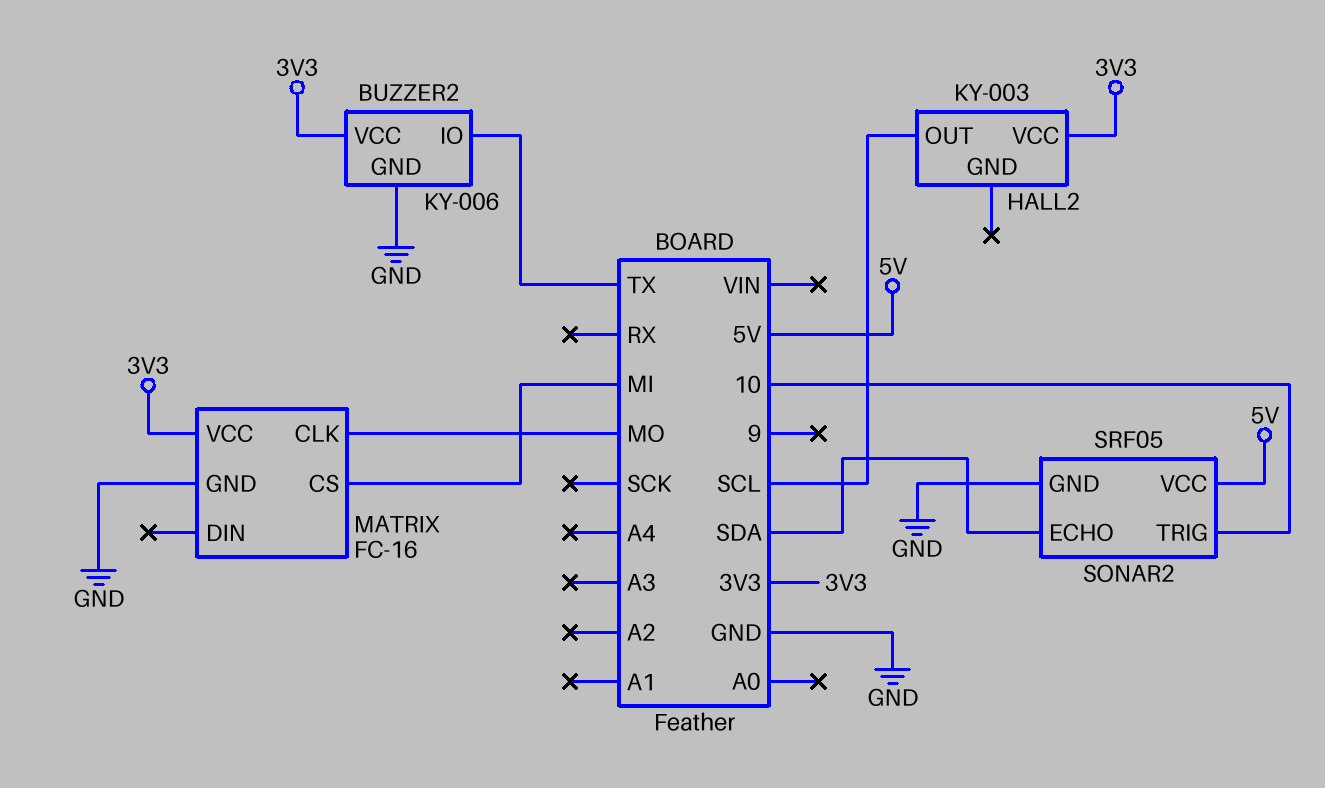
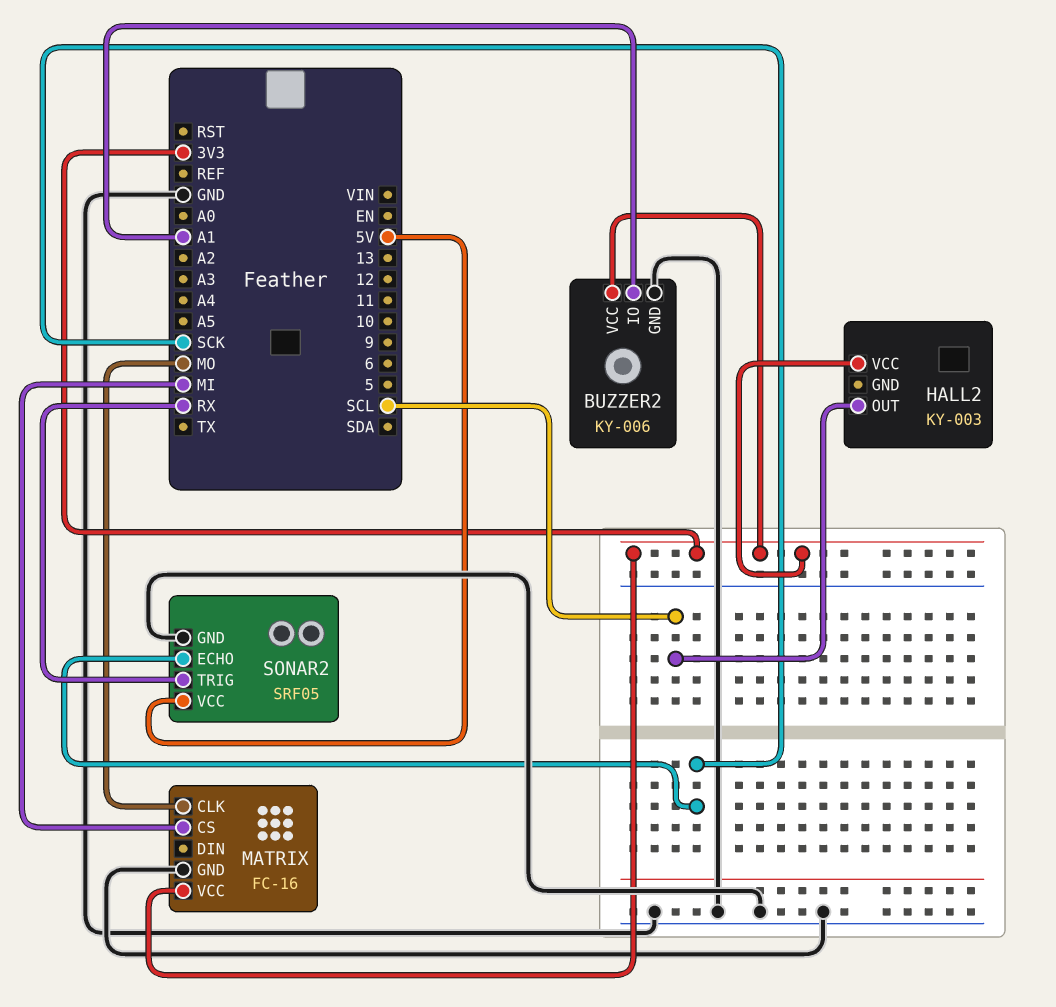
BUZZER2 pin IO: TX -> A1
SONAR2 pin ECHO: SDA -> SCK
SONAR2 pin TRIG: 10 -> RX

